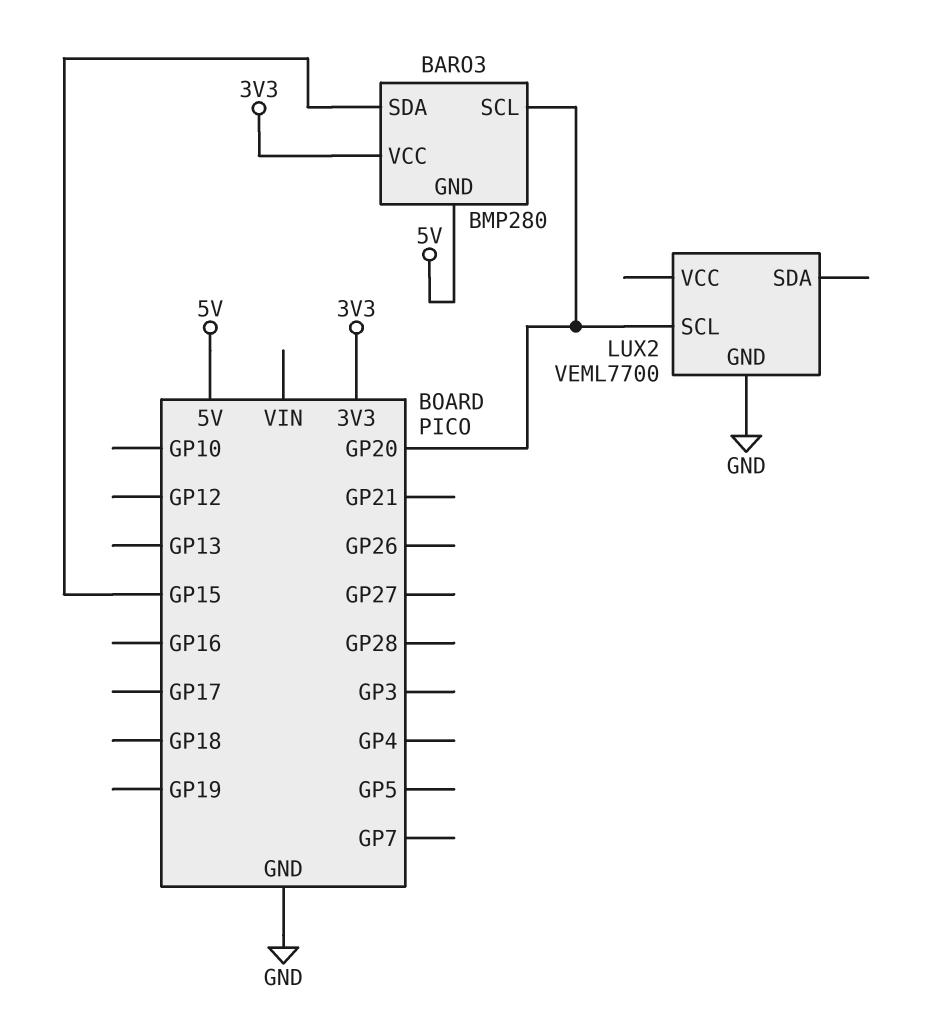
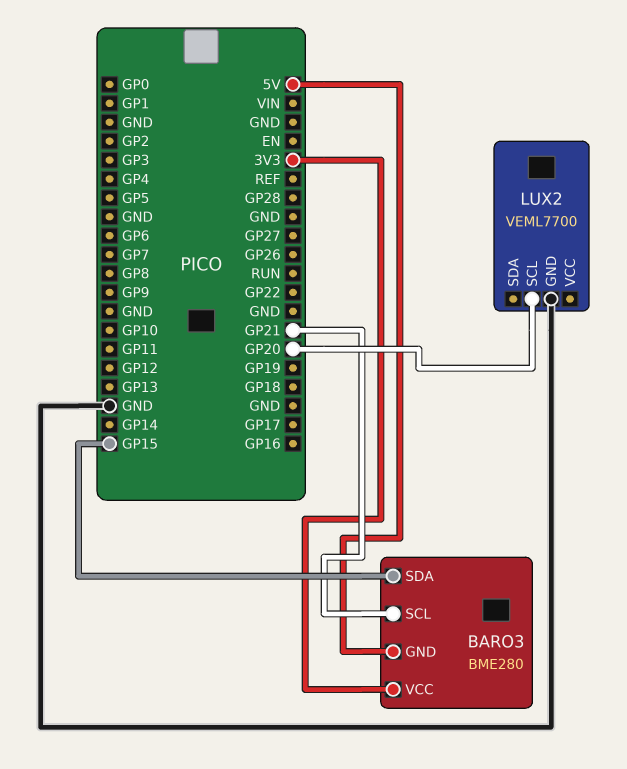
BARO3: BMP280 -> BME280
BARO3 pin SCL: GP20 -> GP21

